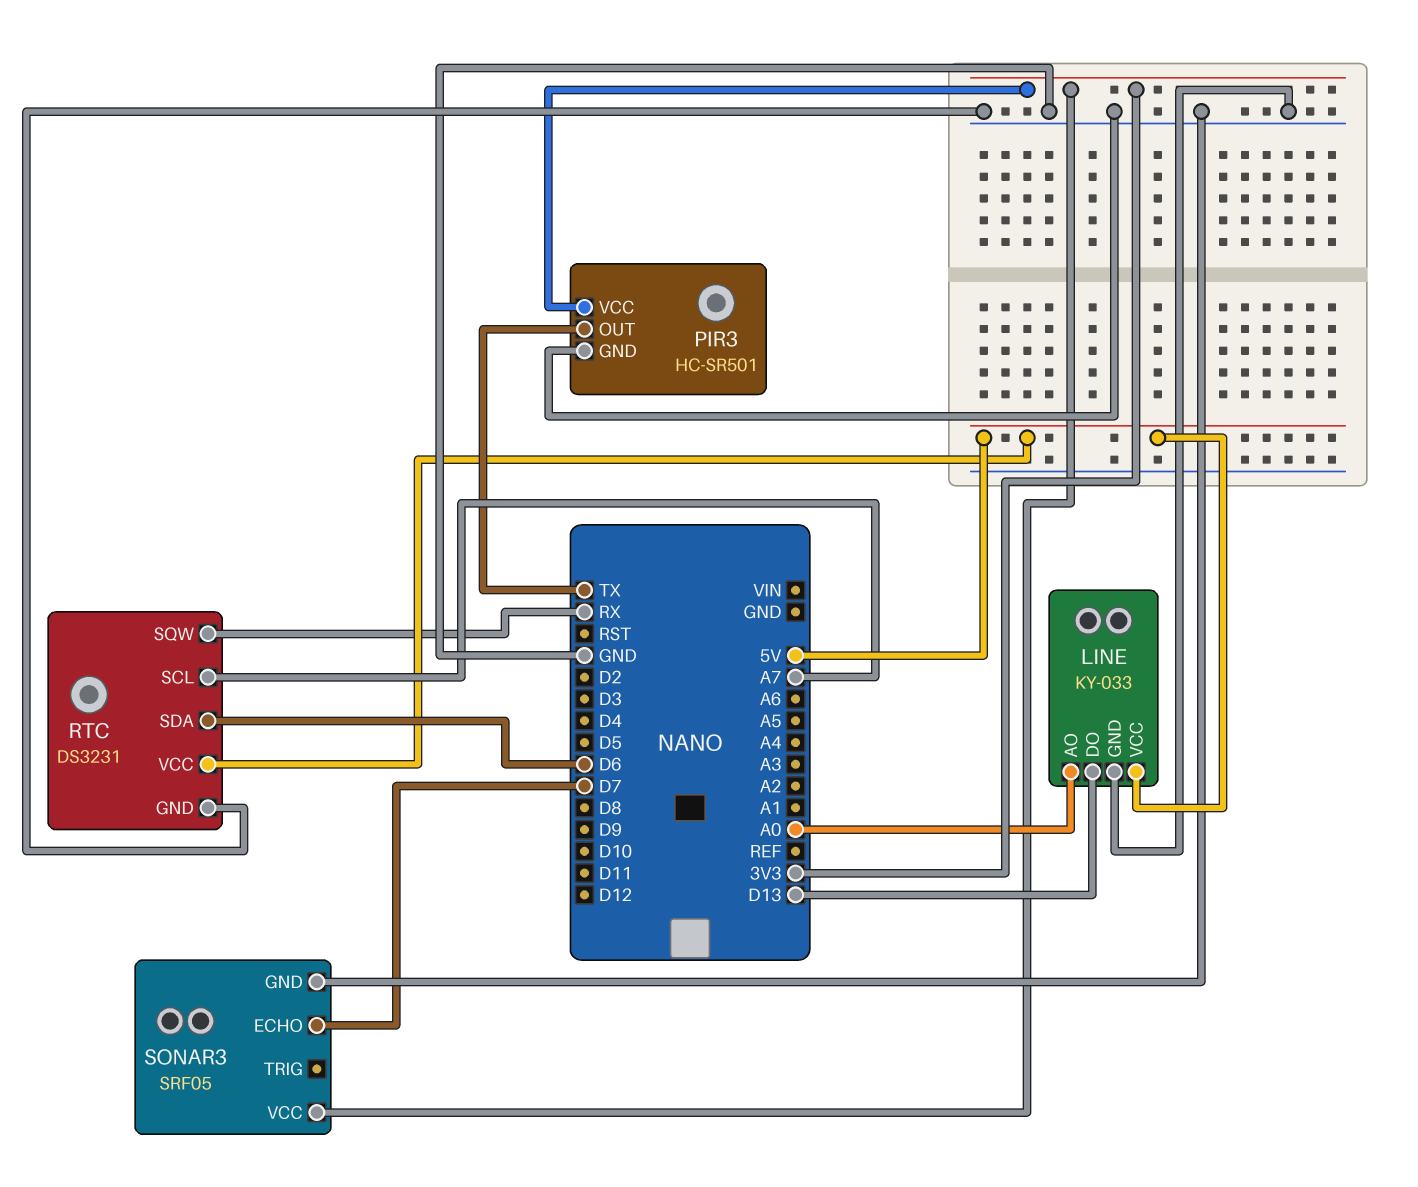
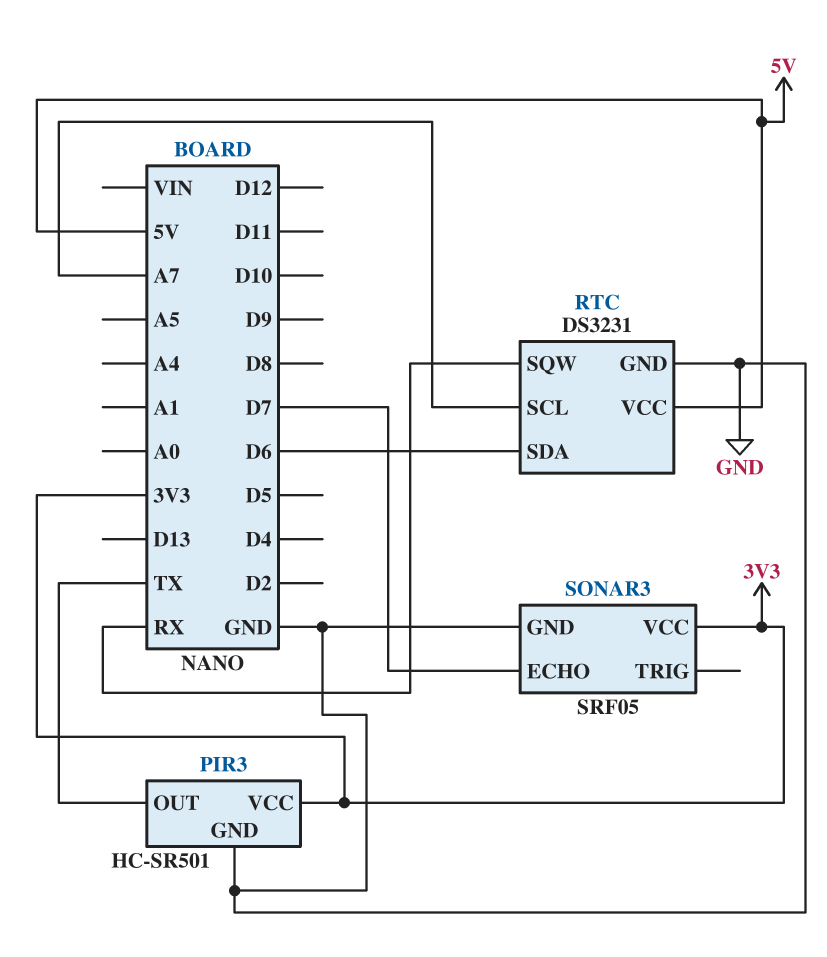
LINE: KY-033 -> none
LINE pin AO: A0 -> none
LINE pin DO: D13 -> none
LINE pin GND: GND -> none
LINE pin VCC: 5V -> none

